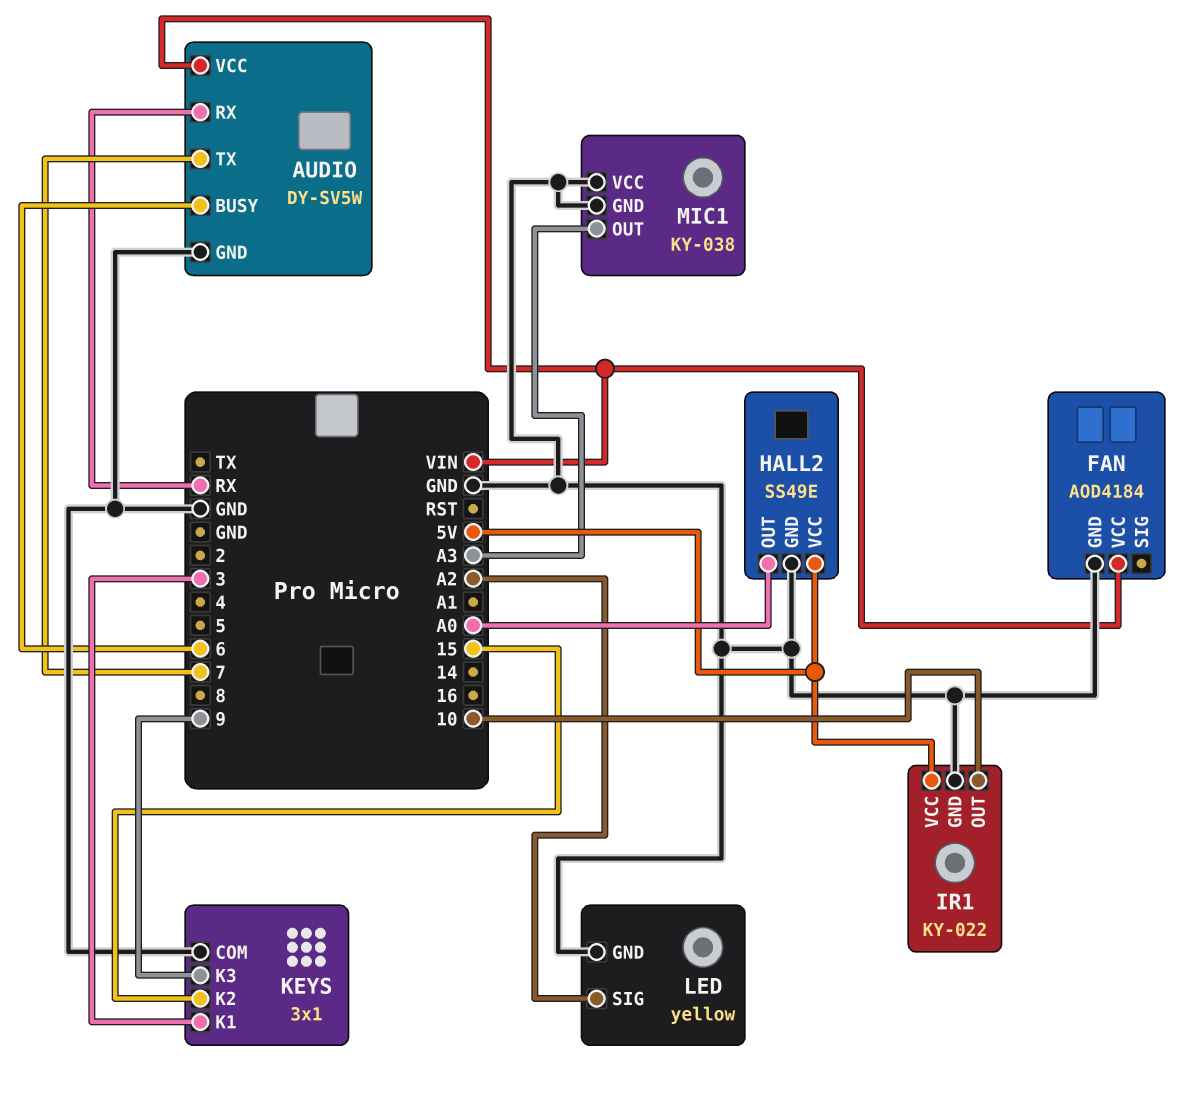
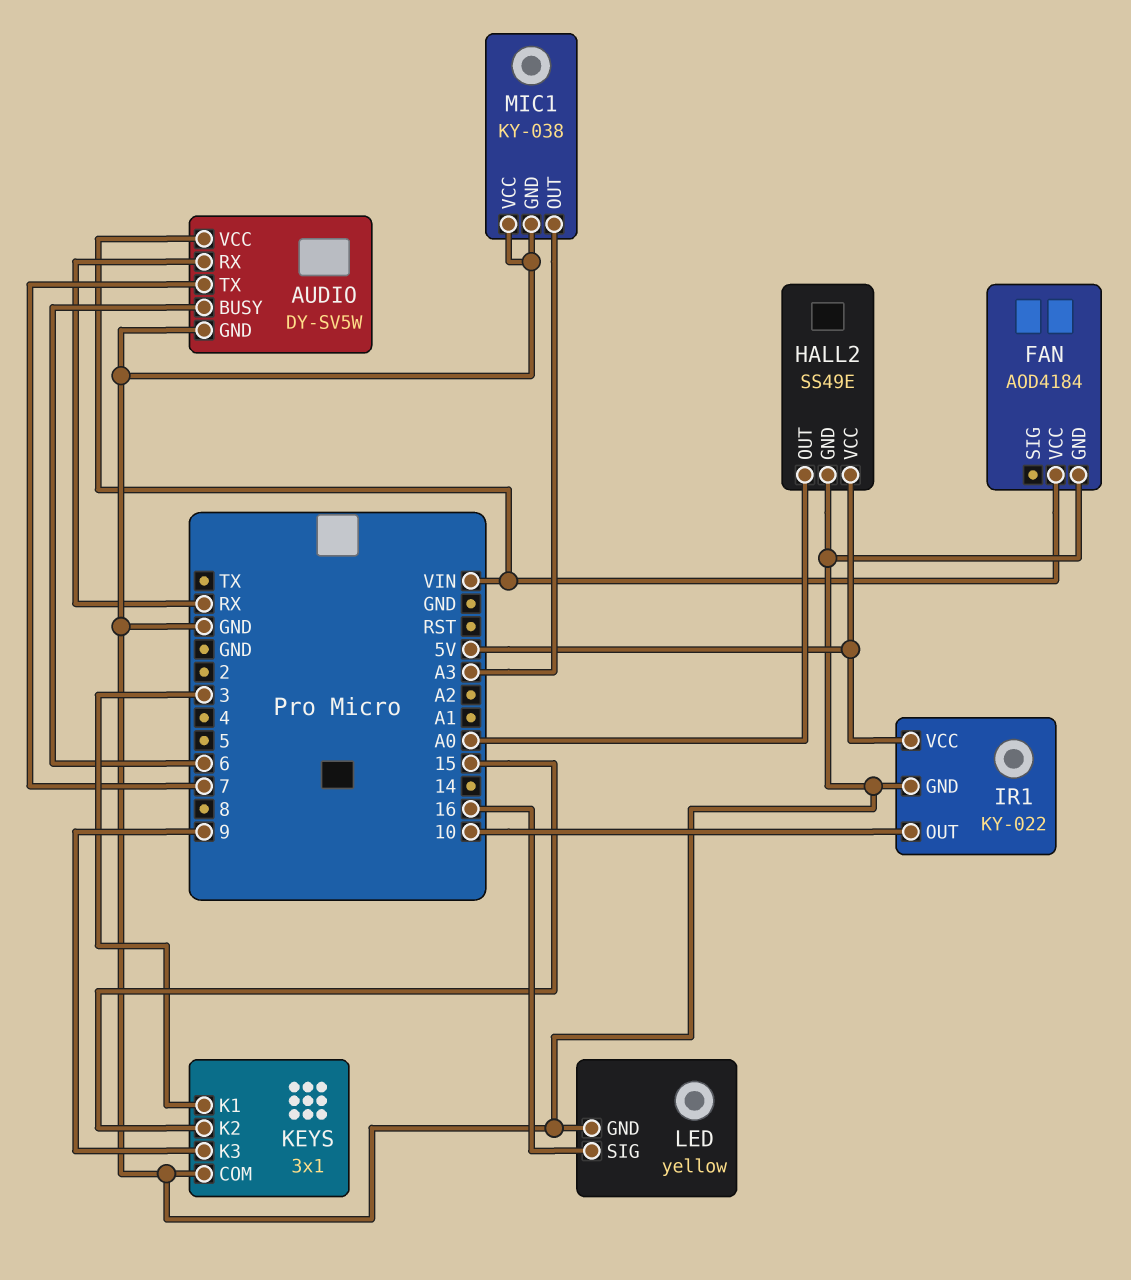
LED pin SIG: A2 -> 16

